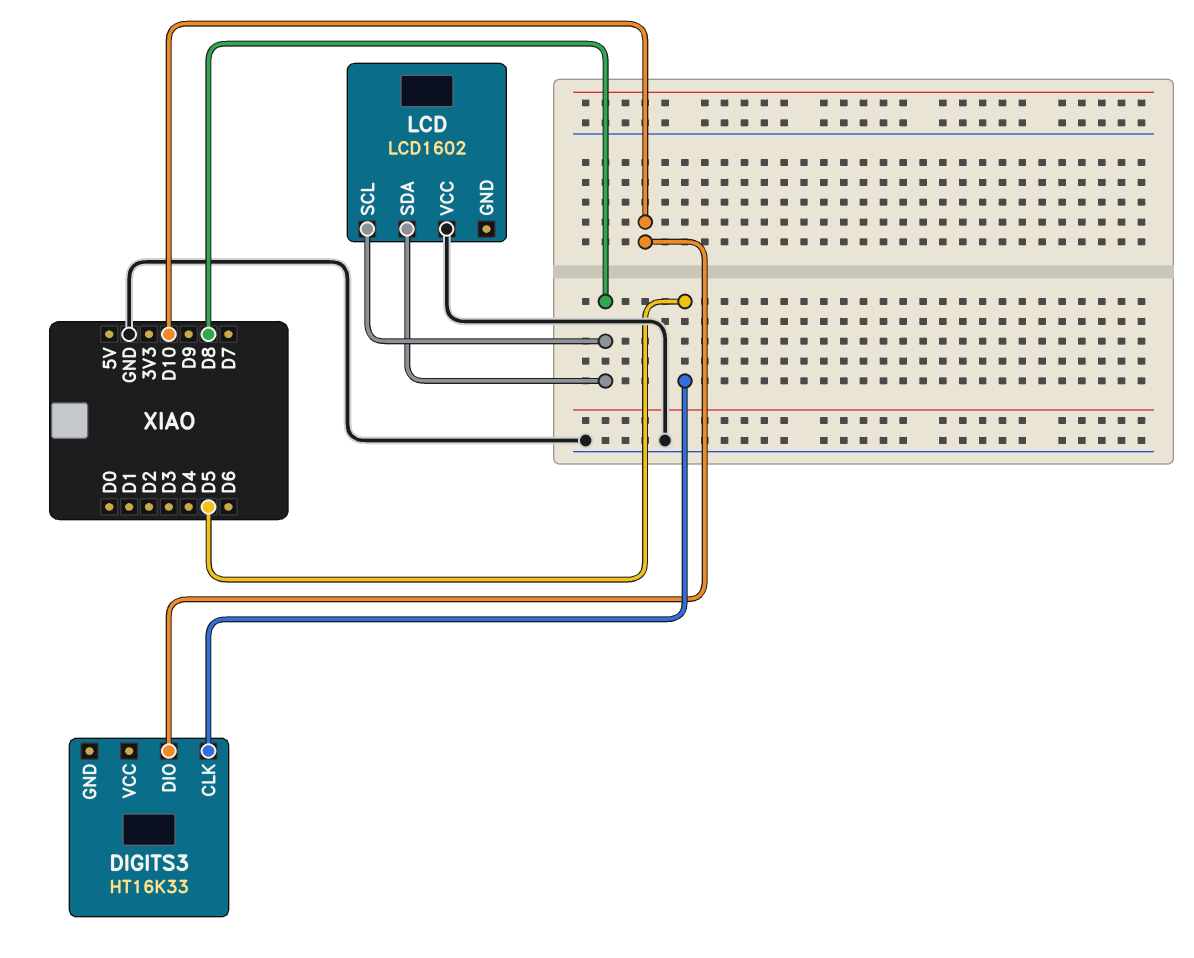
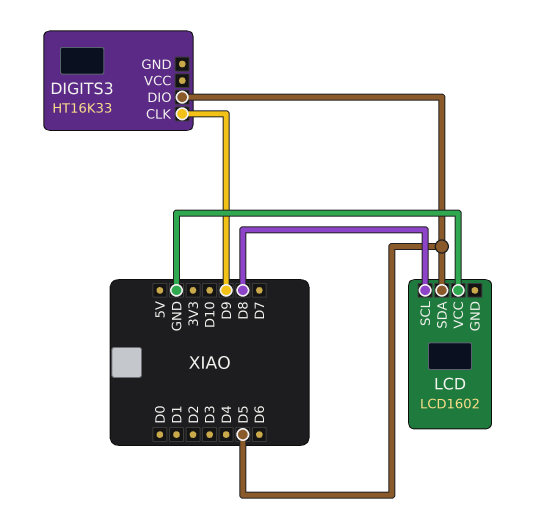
DIGITS3 pin CLK: D5 -> D9
DIGITS3 pin DIO: D10 -> D5
LCD pin SDA: D8 -> D5

